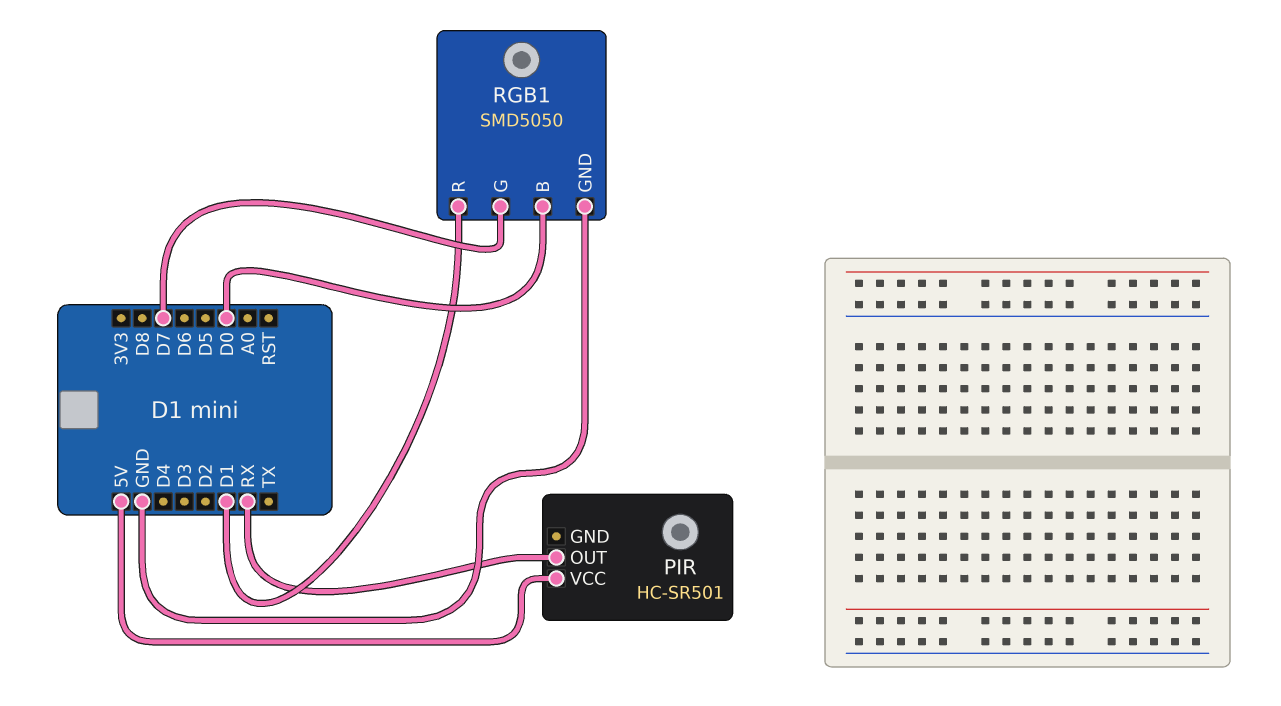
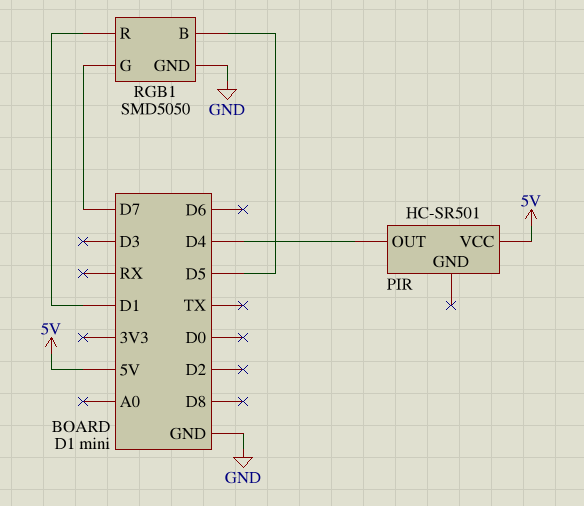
PIR pin OUT: RX -> D4
RGB1 pin B: D0 -> D5

